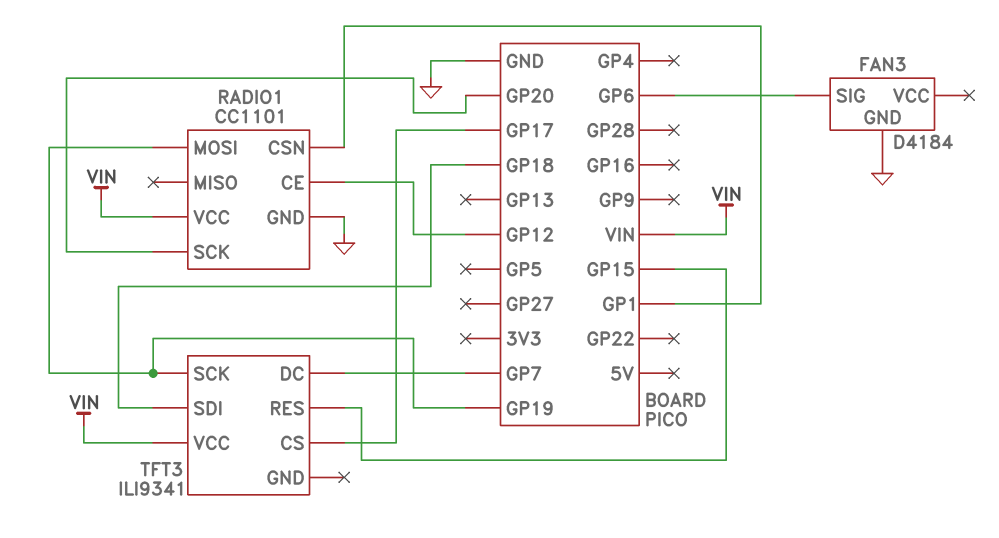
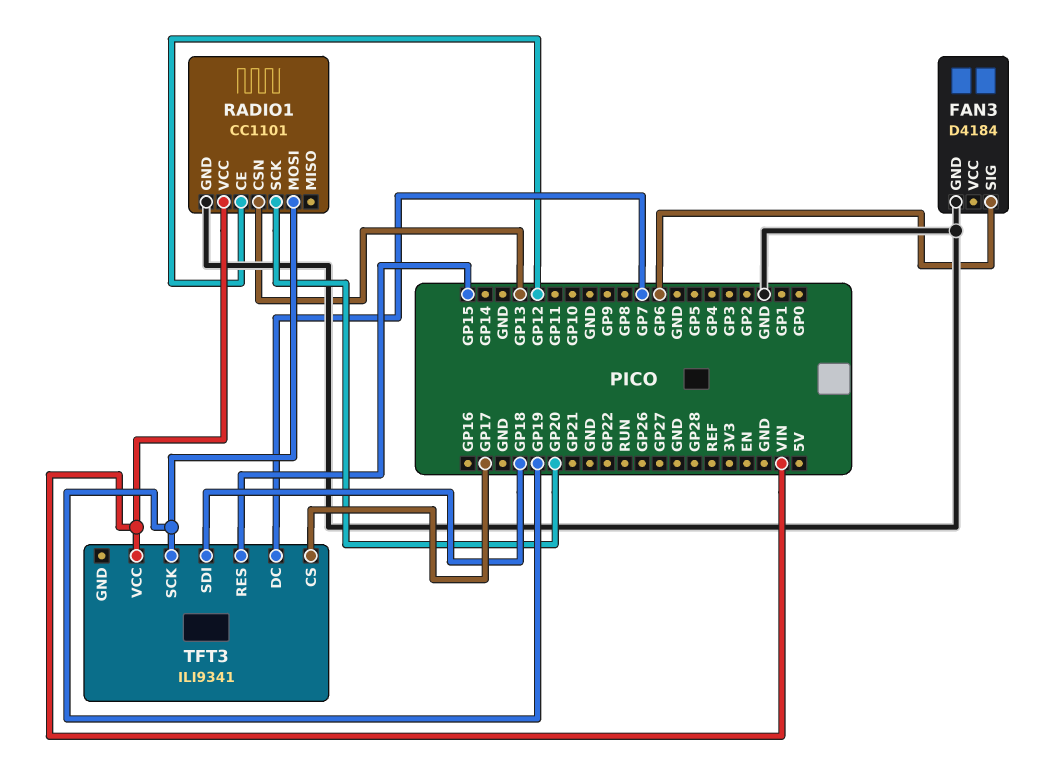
RADIO1 pin CSN: GP1 -> GP13

